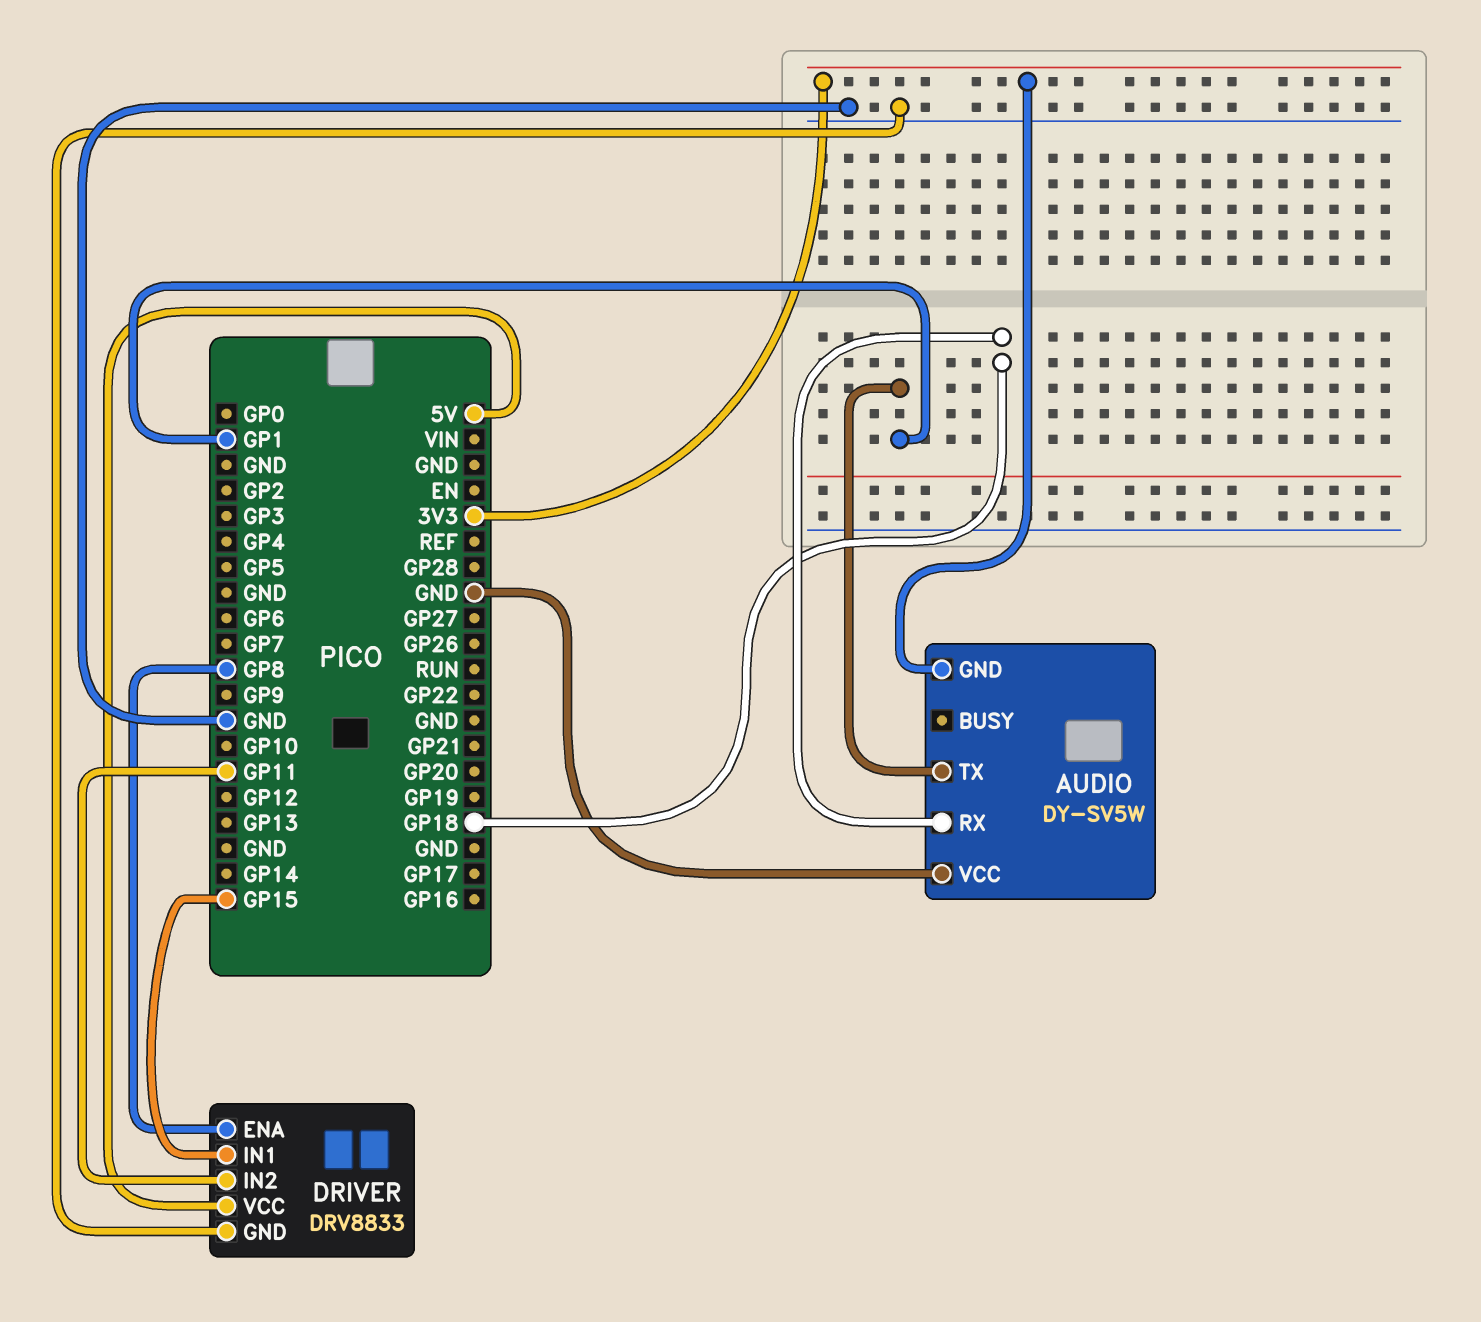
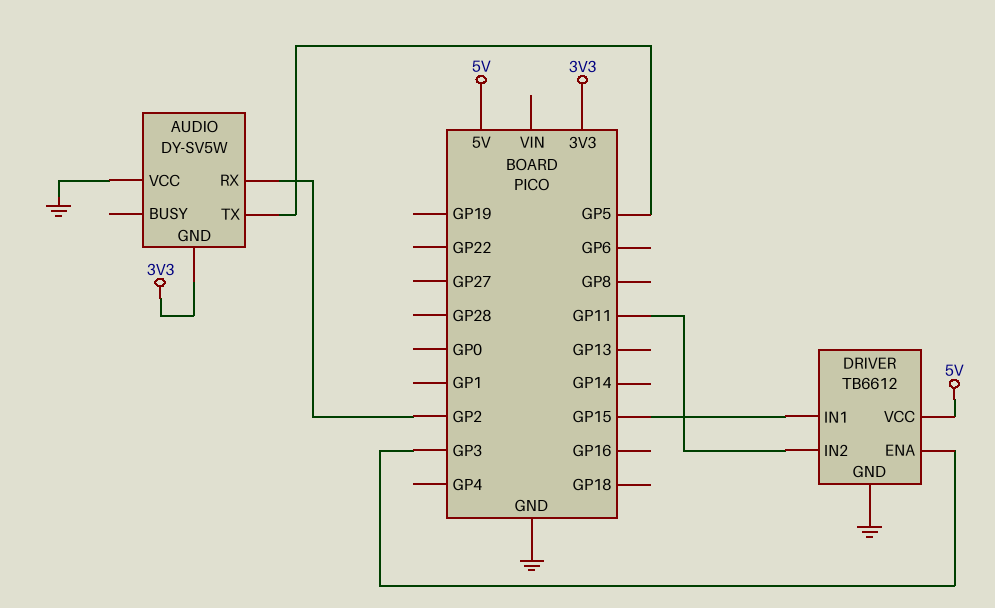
AUDIO pin RX: GP18 -> GP2
AUDIO pin TX: GP1 -> GP5
DRIVER: DRV8833 -> TB6612
DRIVER pin ENA: GP8 -> GP3

